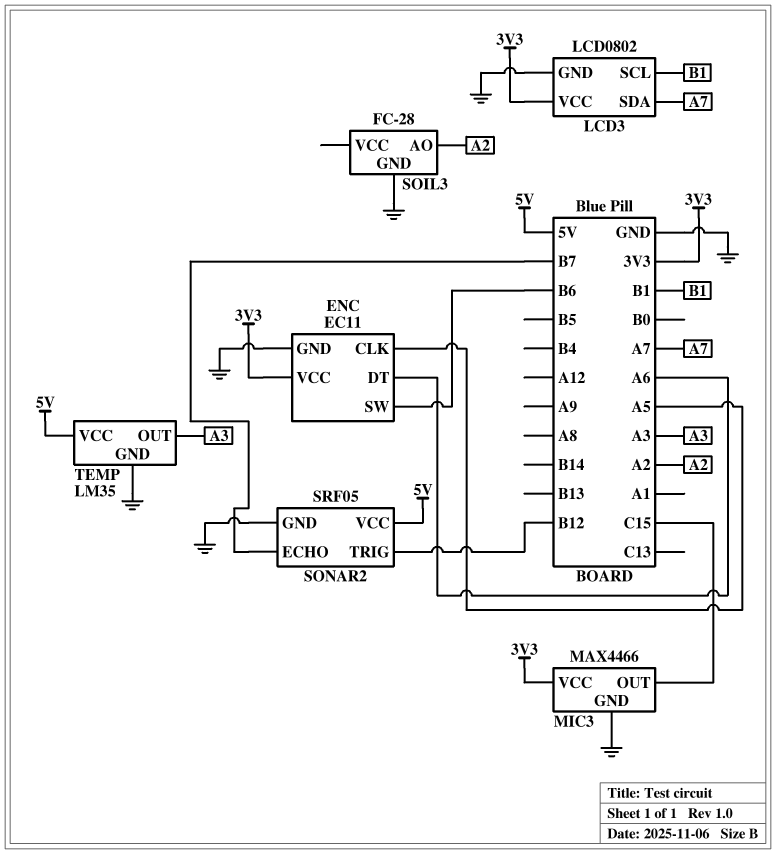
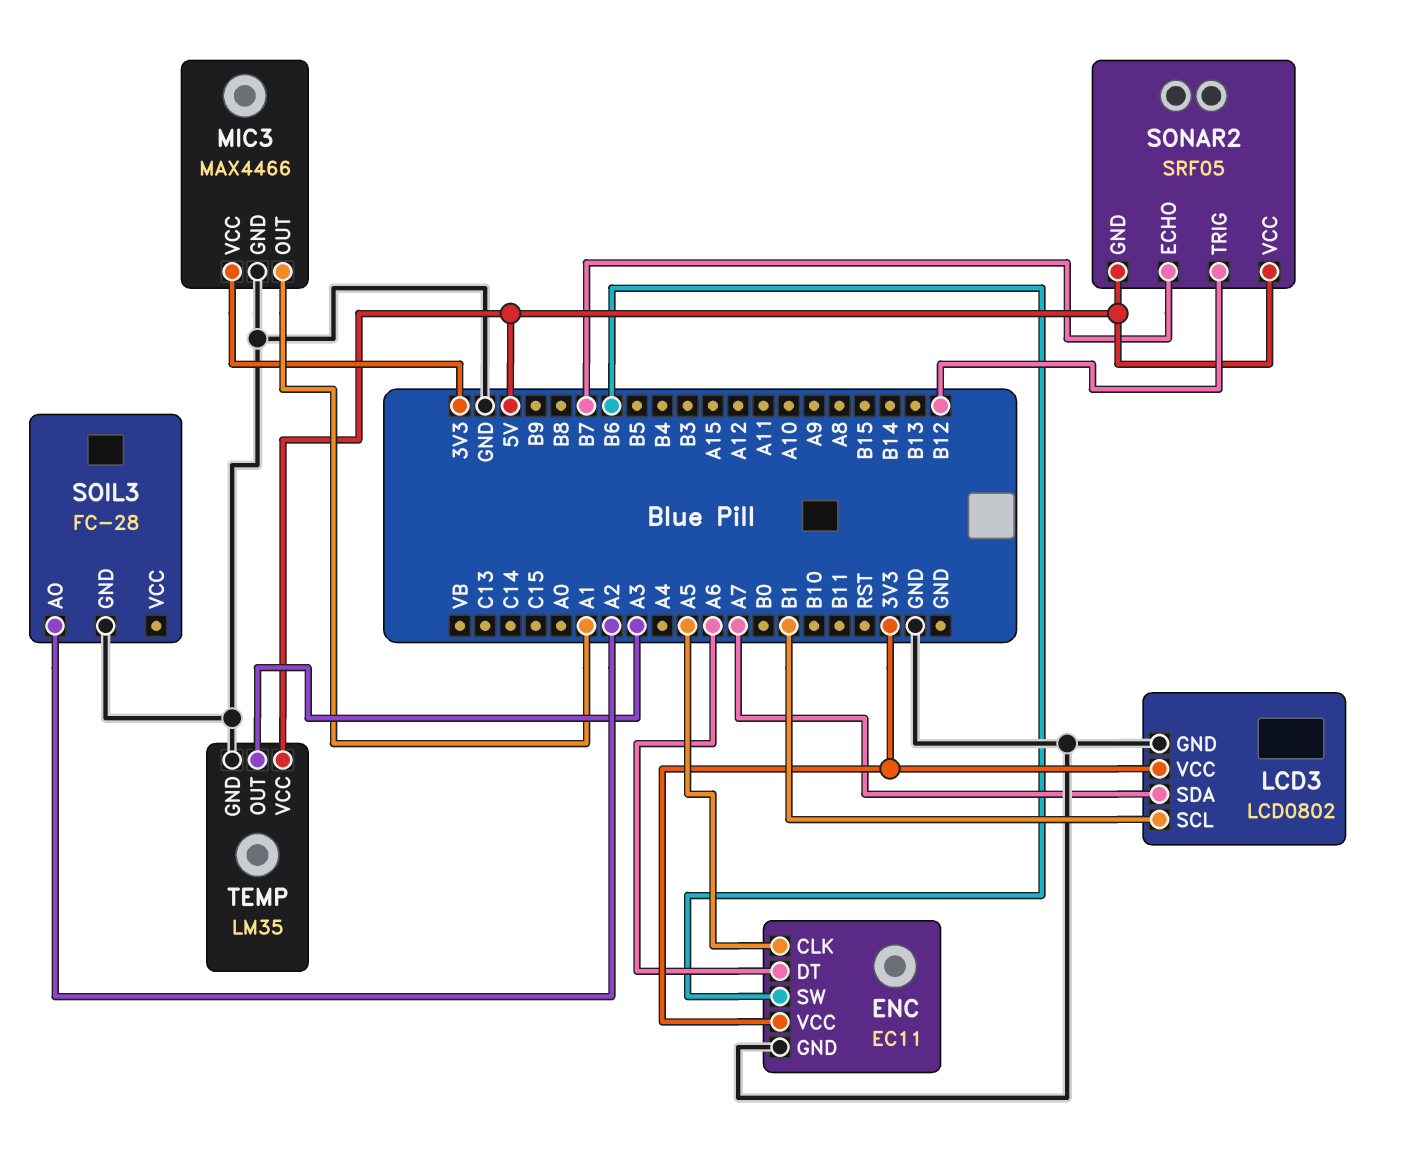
MIC3 pin OUT: C15 -> A1
SONAR2 pin GND: GND -> 5V

